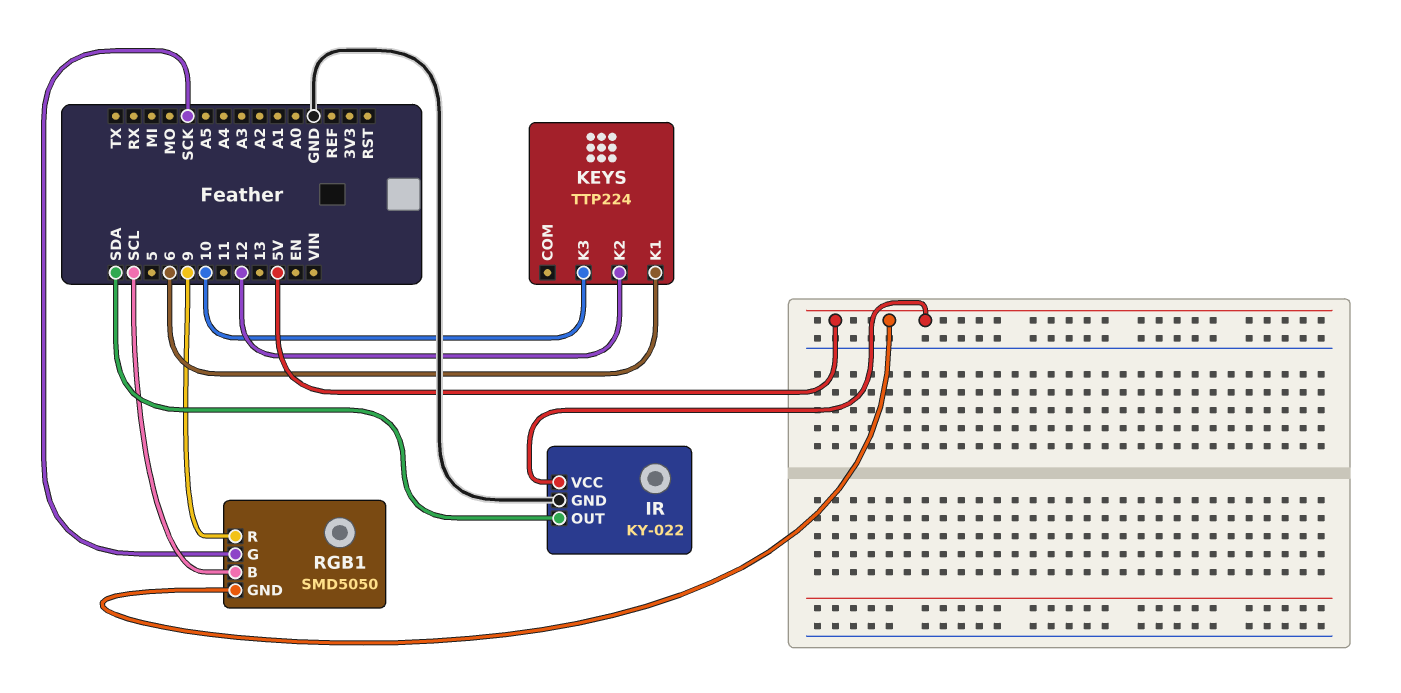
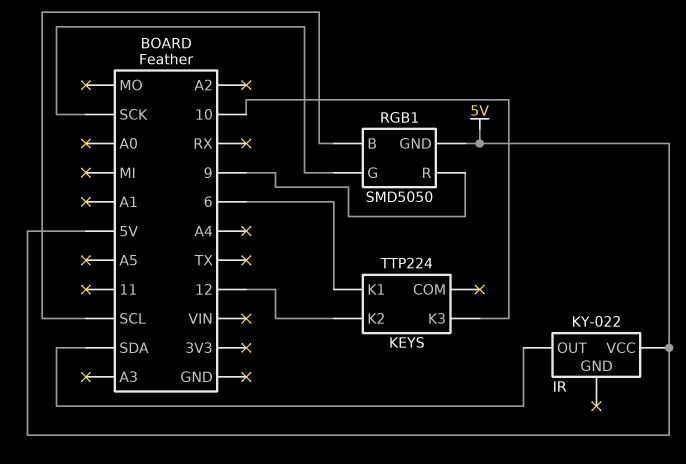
IR pin GND: GND -> none

